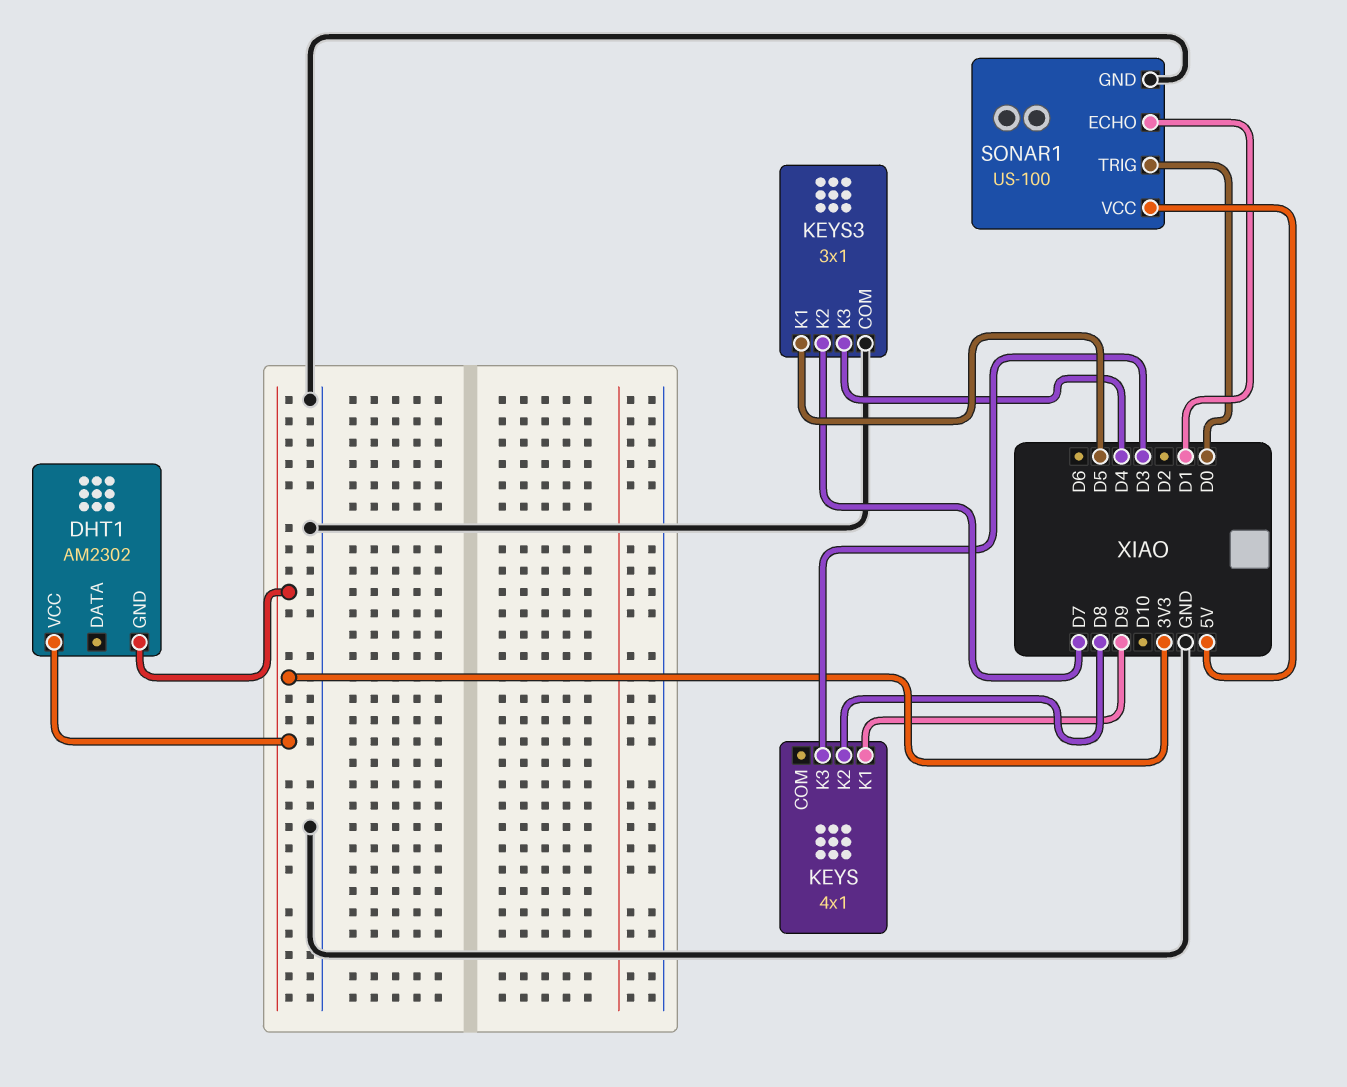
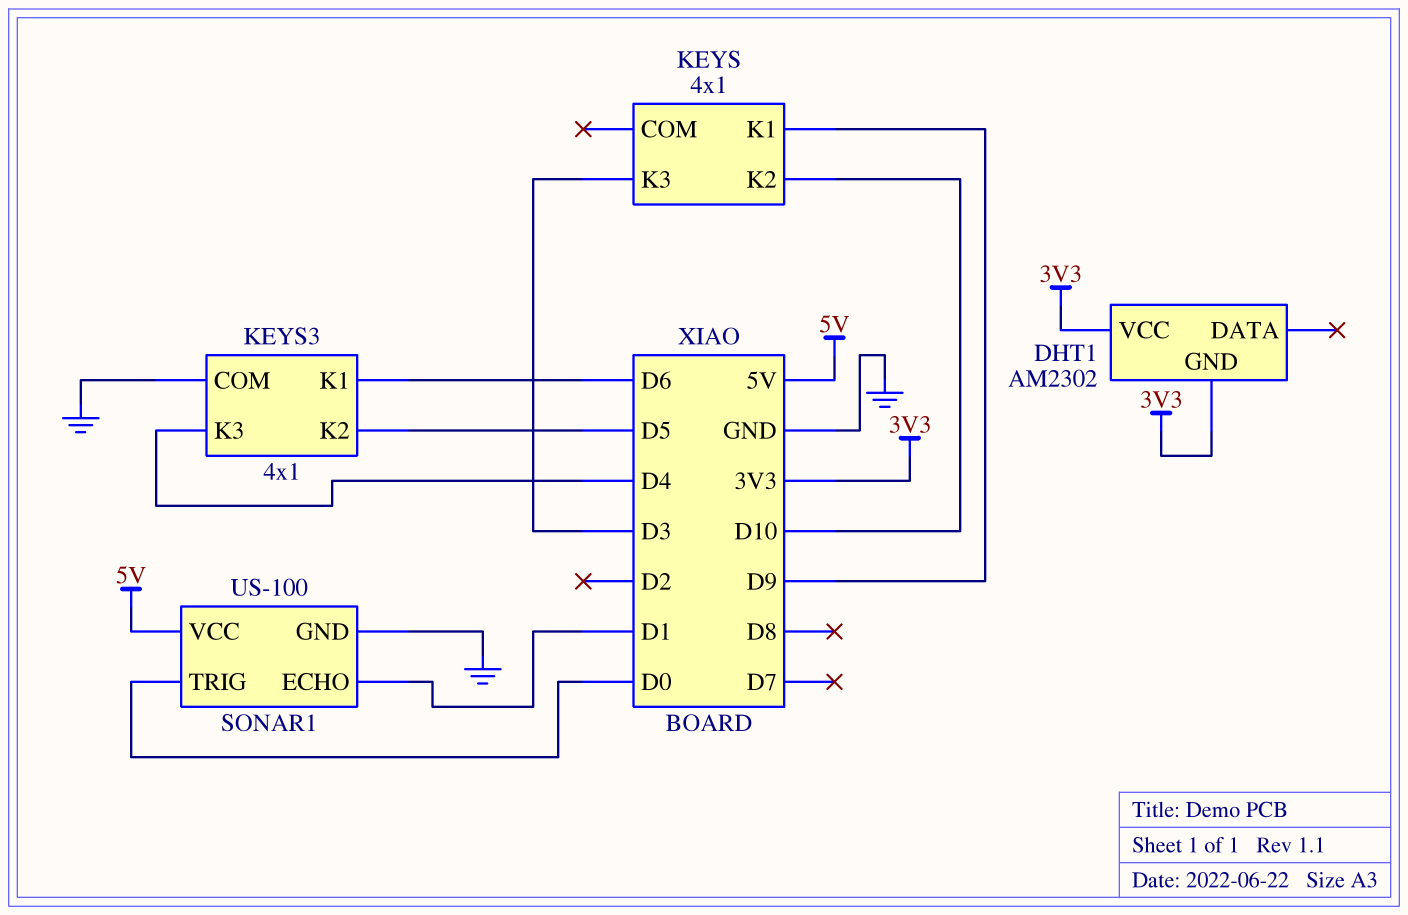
KEYS pin K2: D8 -> D10
KEYS3: 3x1 -> 4x1
KEYS3 pin K1: D5 -> D6
KEYS3 pin K2: D7 -> D5

